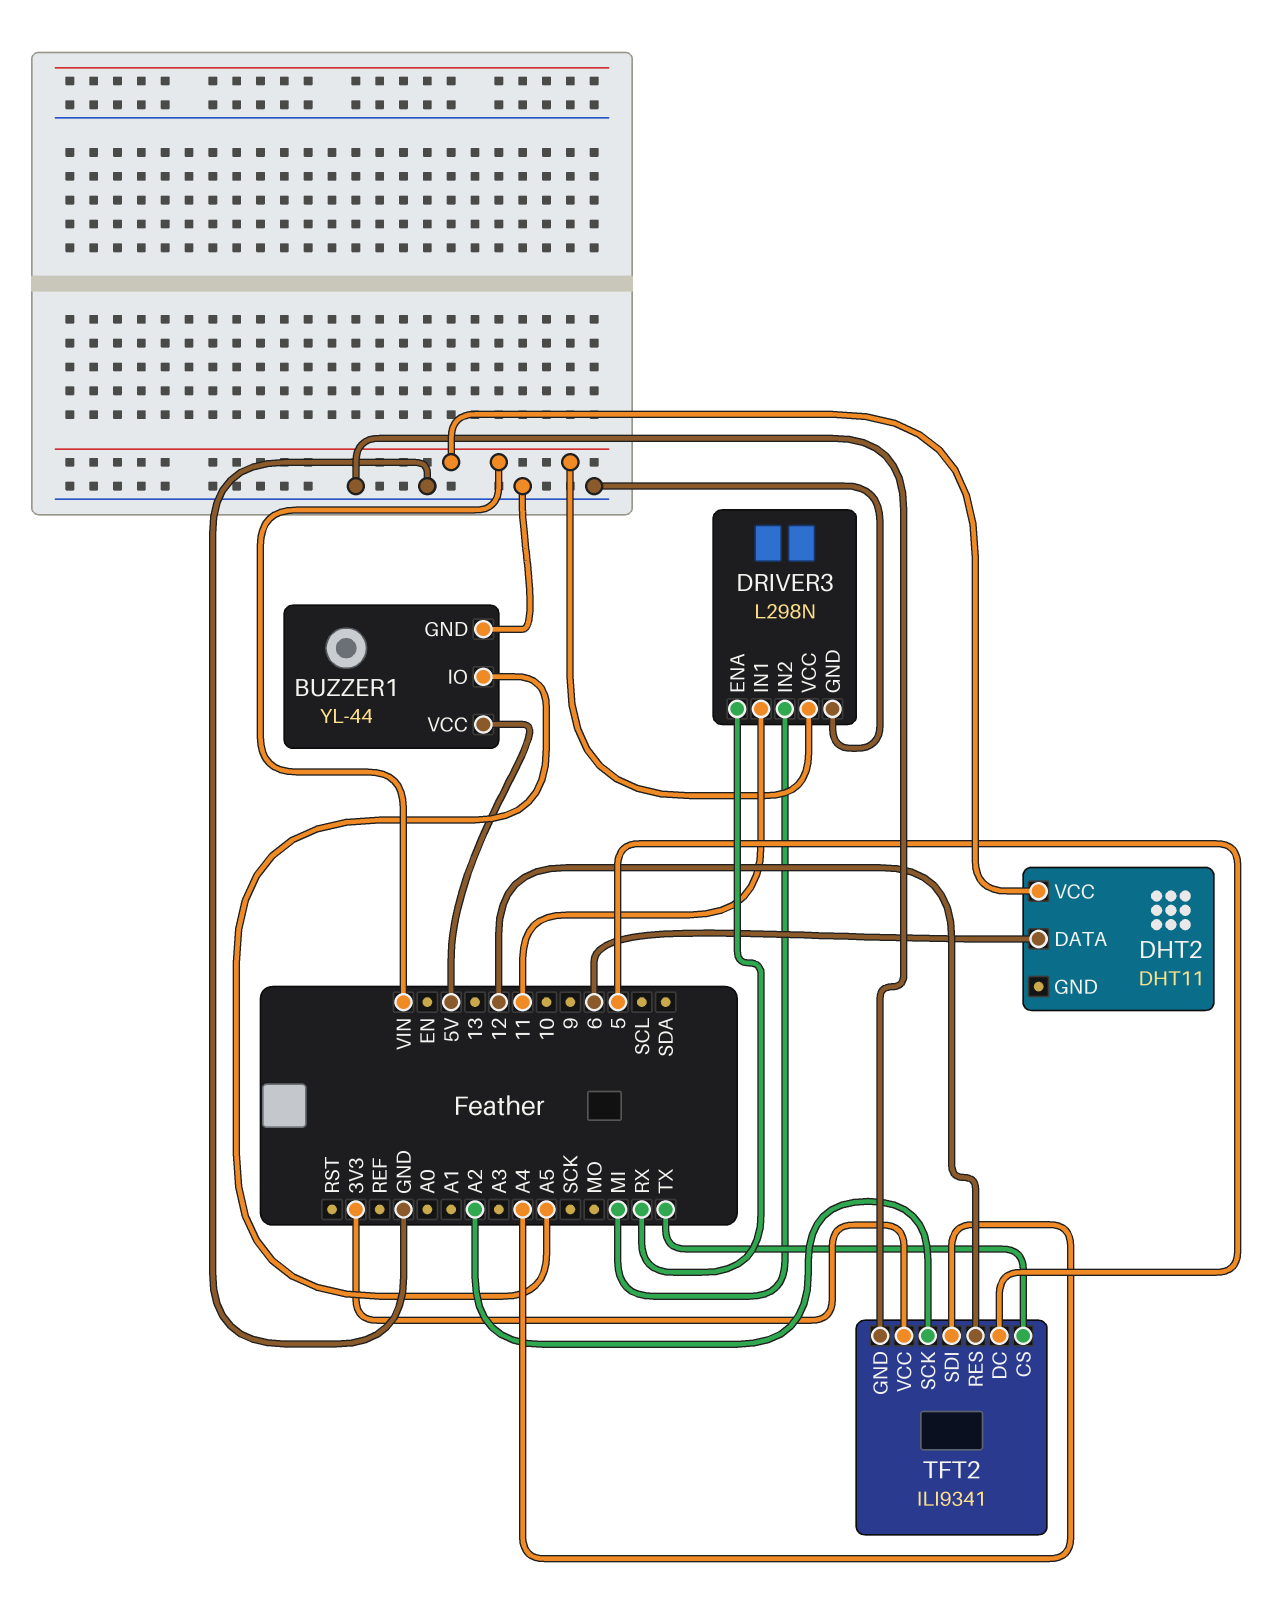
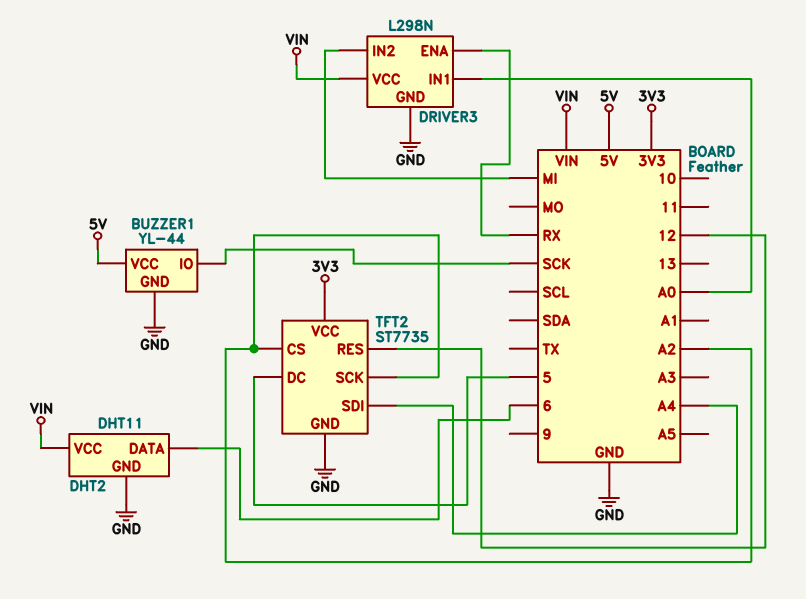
BUZZER1 pin IO: A5 -> SCK
DHT2 pin GND: none -> GND
DRIVER3 pin IN1: 11 -> A0
TFT2: ILI9341 -> ST7735
TFT2 pin CS: TX -> A2

